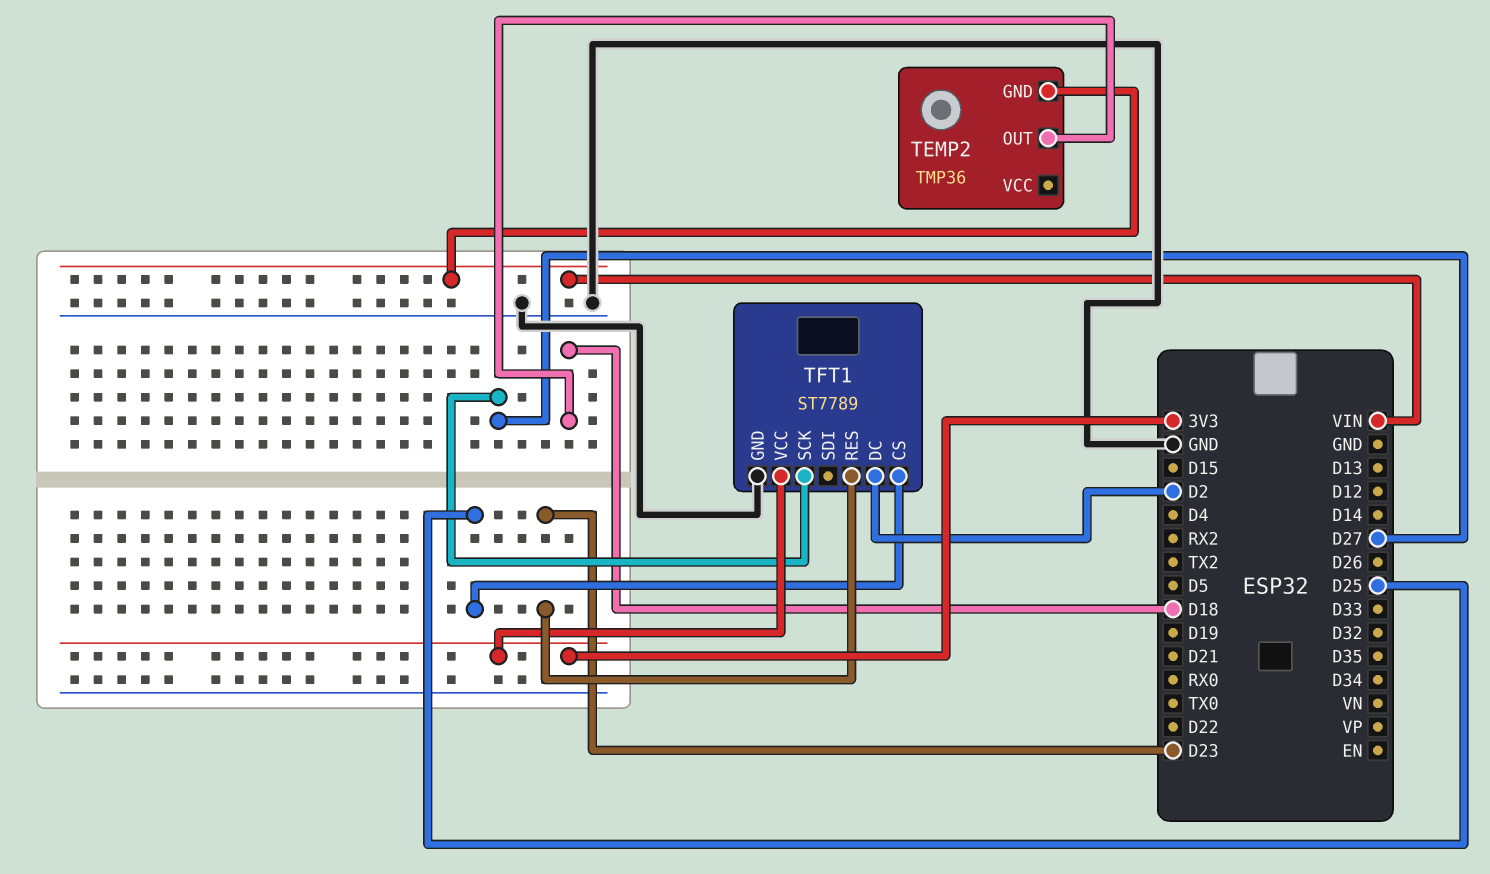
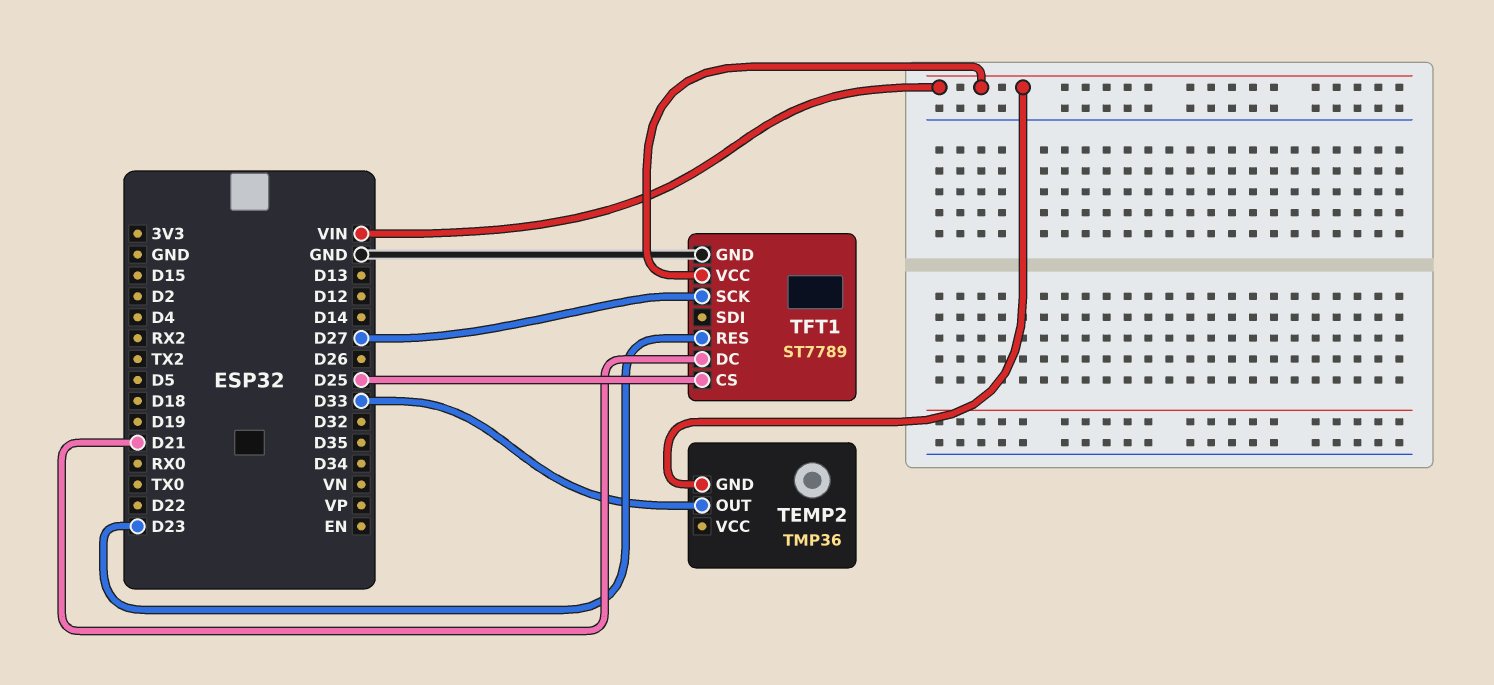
TEMP2 pin OUT: D18 -> D33
TFT1 pin DC: D2 -> D21
TFT1 pin VCC: 3V3 -> VIN

